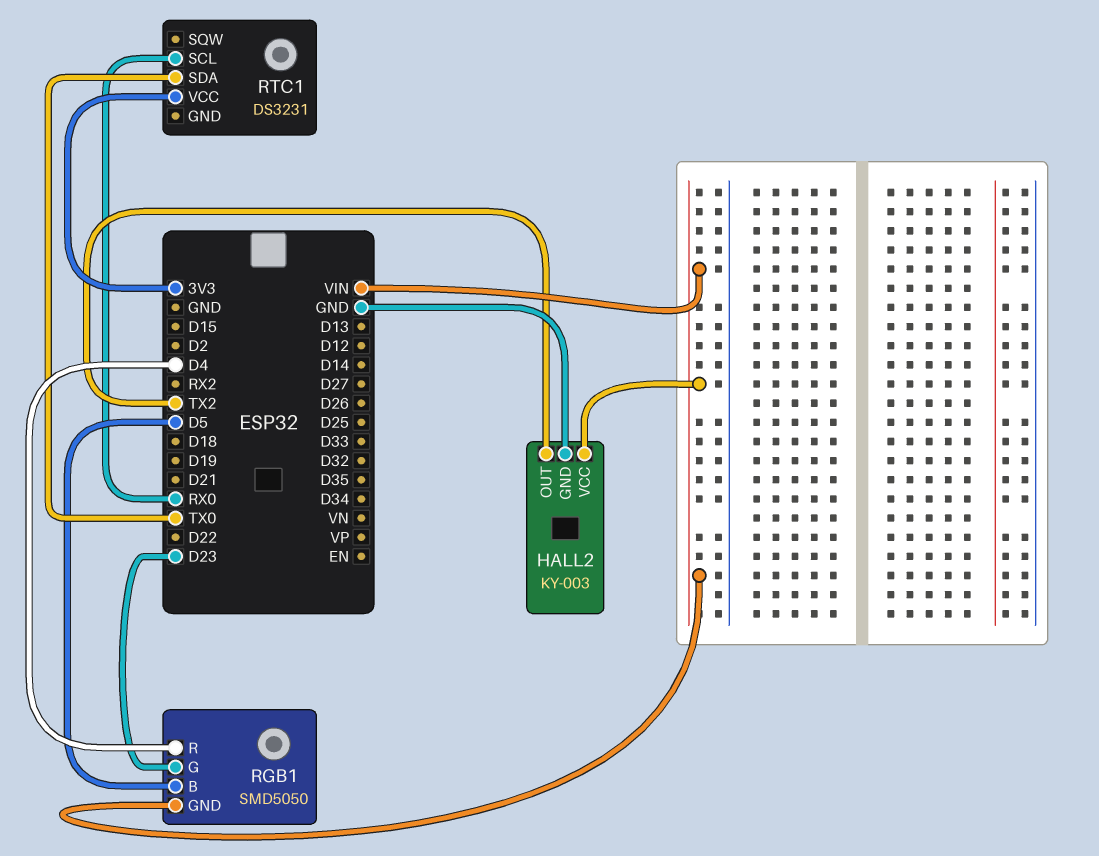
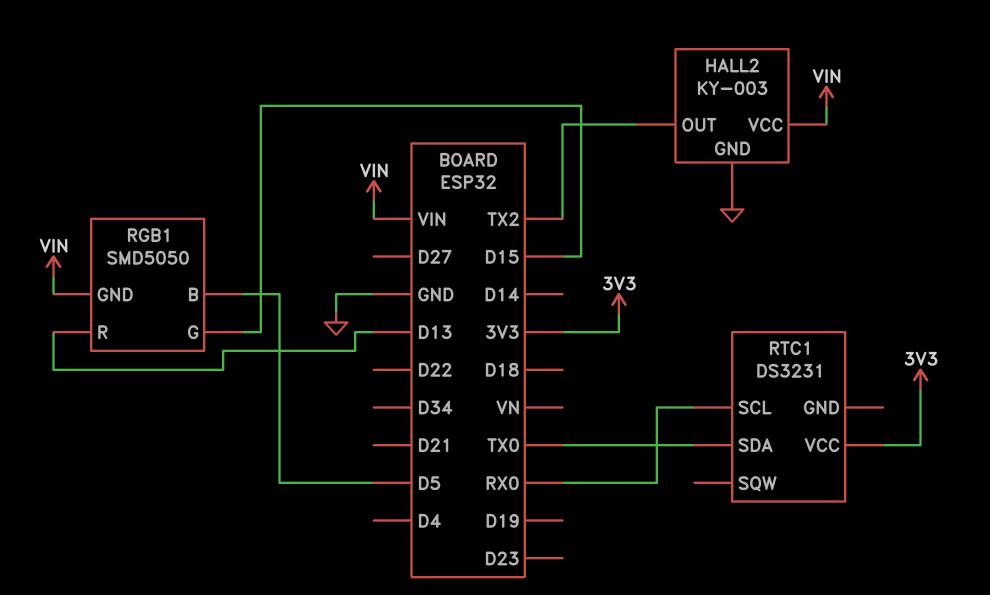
RGB1 pin G: D23 -> D15
RGB1 pin R: D4 -> D13

